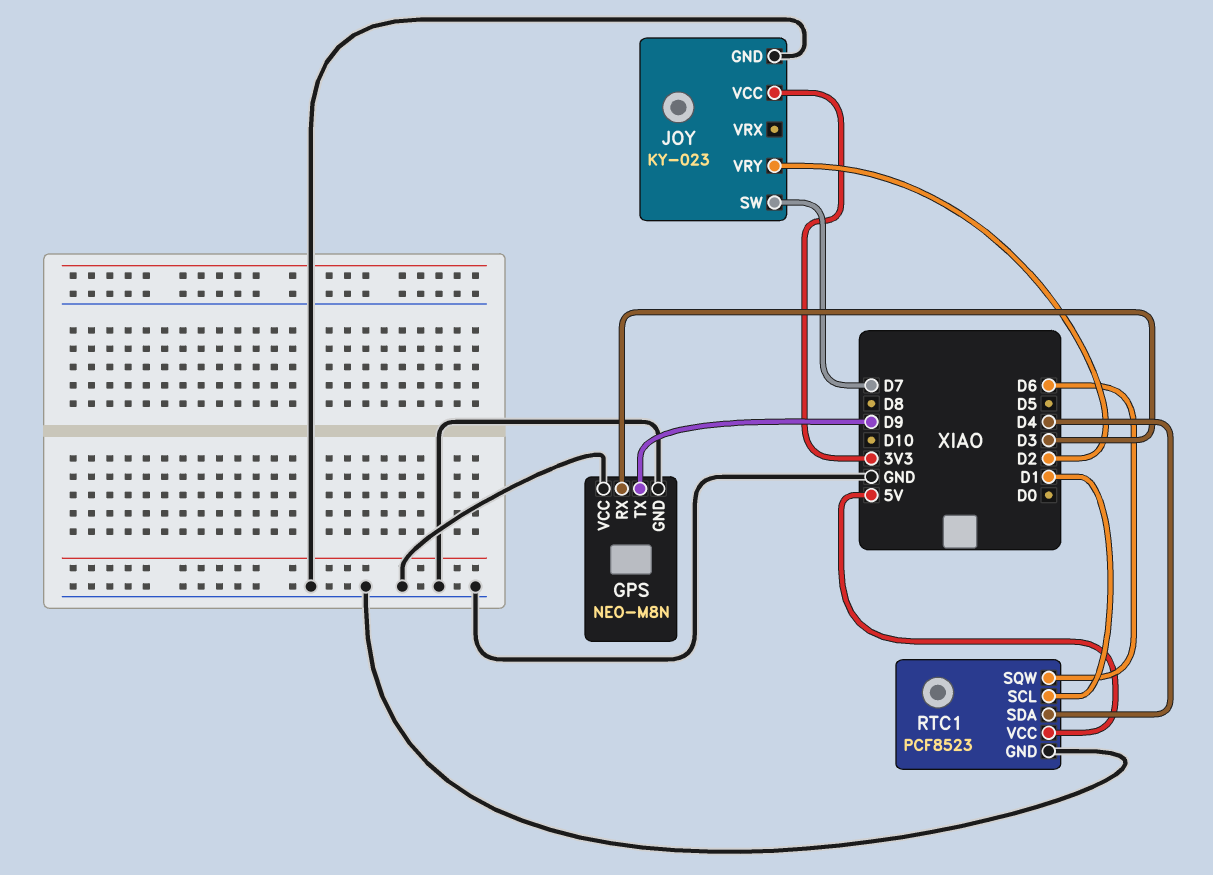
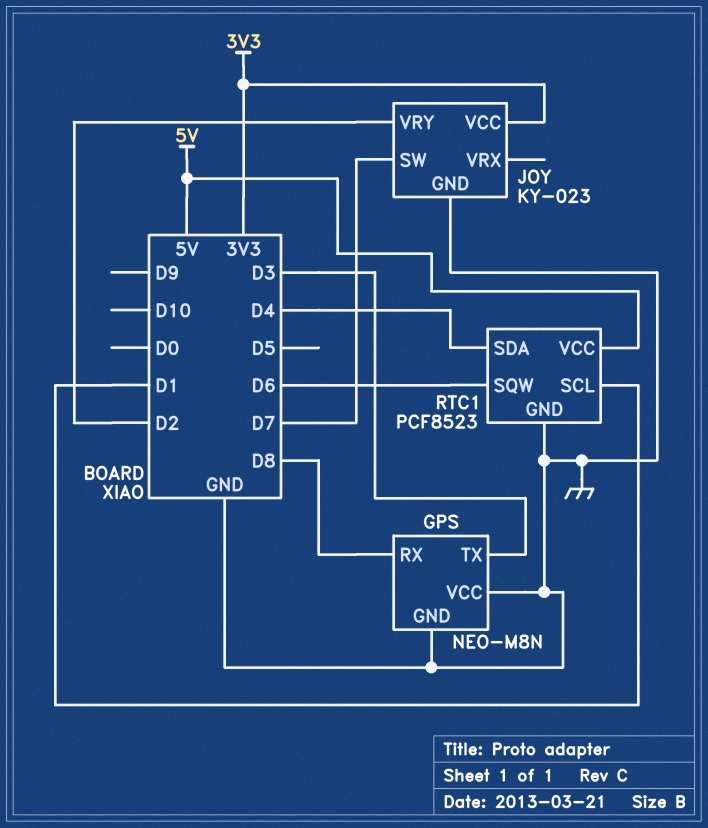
GPS pin RX: D3 -> D8
GPS pin TX: D9 -> D3

